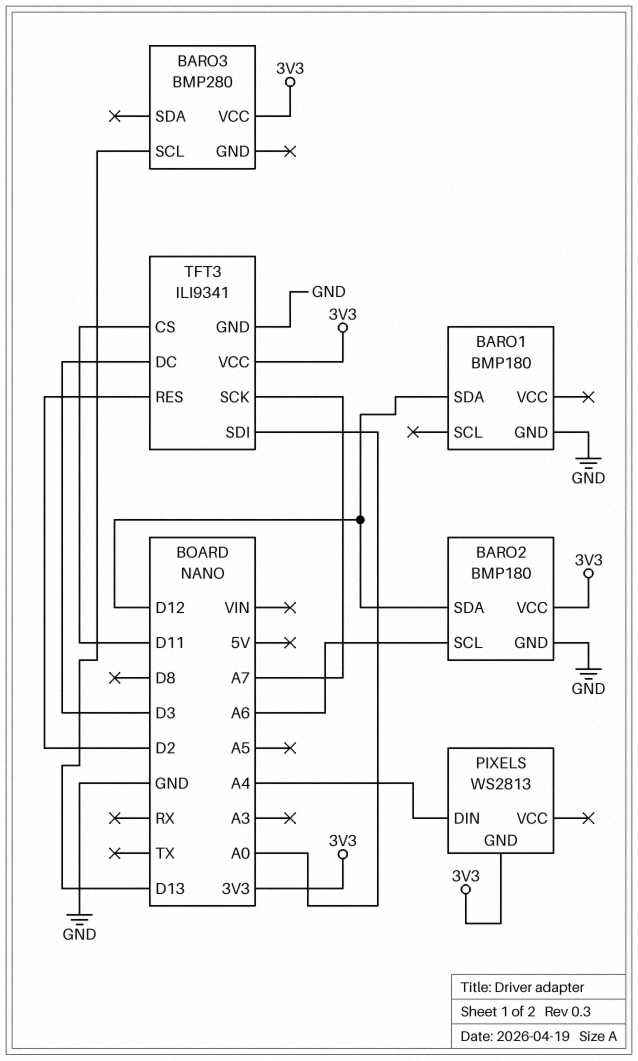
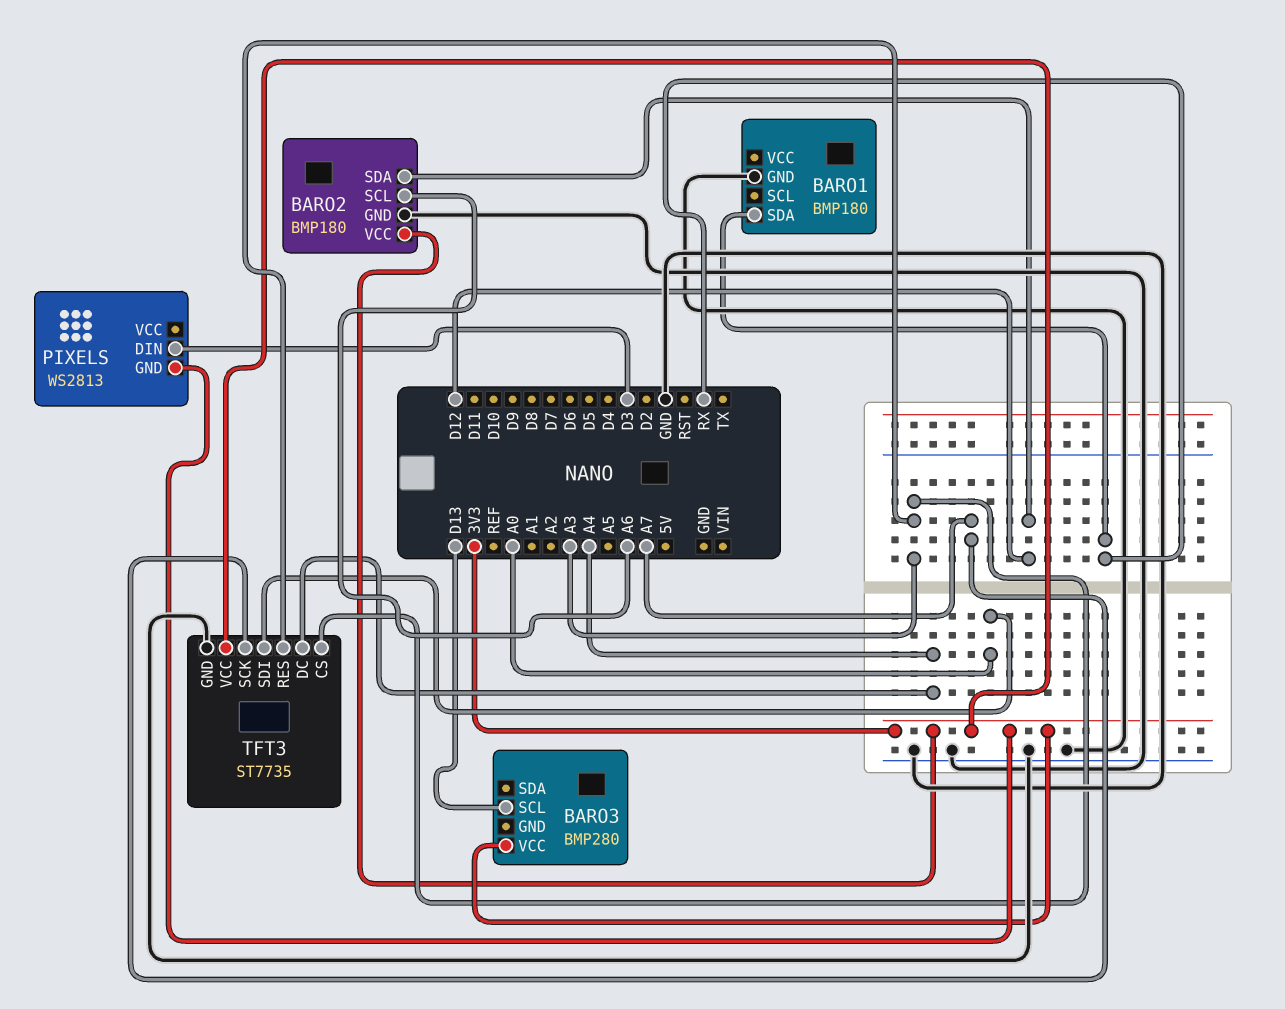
BARO1 pin SDA: D12 -> RX
PIXELS pin DIN: A4 -> D3
TFT3: ILI9341 -> ST7735
TFT3 pin CS: D11 -> A3
TFT3 pin DC: D3 -> A4
TFT3 pin RES: D2 -> A3

